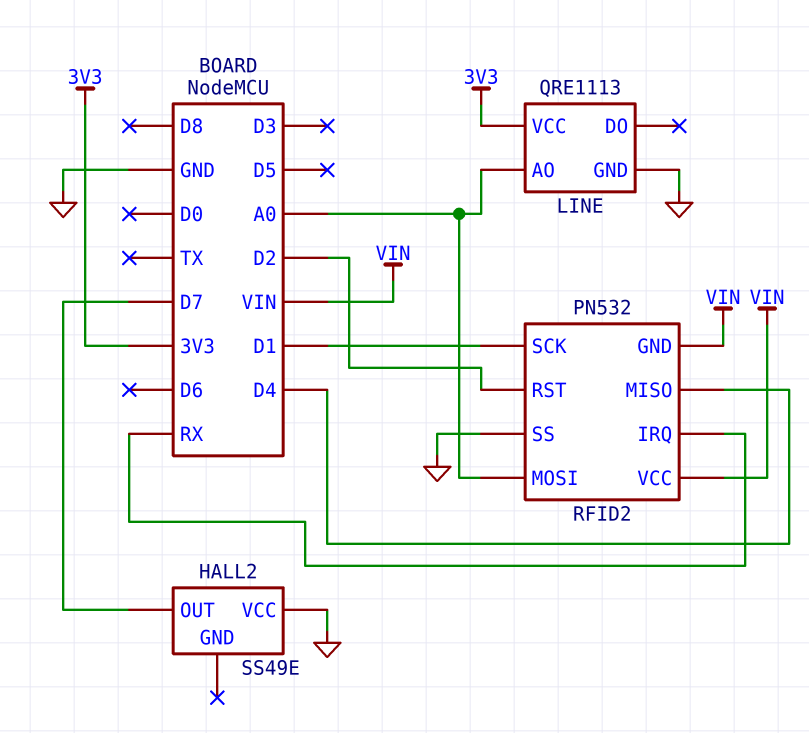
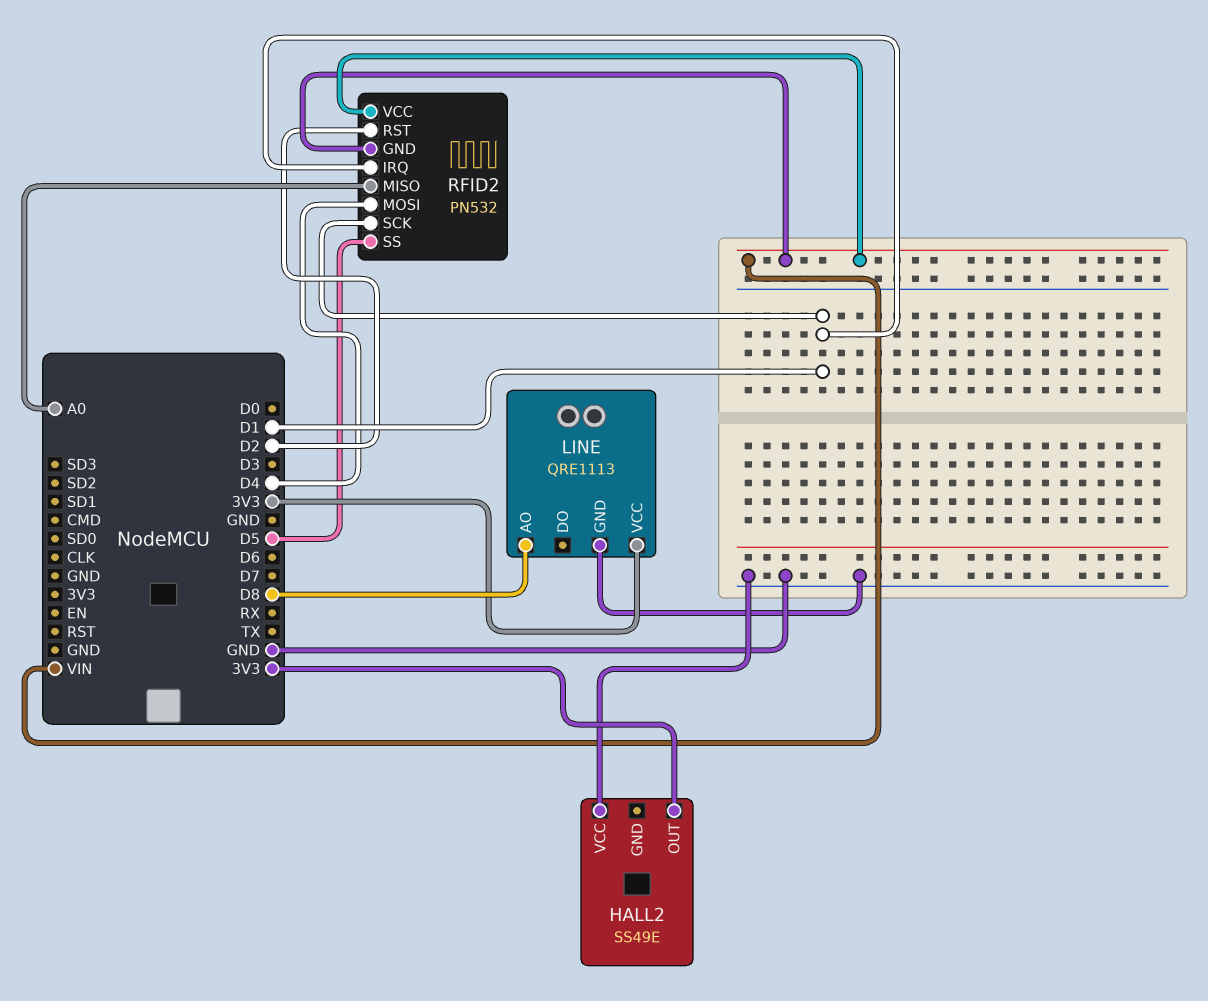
HALL2 pin OUT: D7 -> 3V3
LINE pin AO: A0 -> D8
RFID2 pin IRQ: RX -> D1
RFID2 pin MISO: D4 -> A0
RFID2 pin MOSI: A0 -> D4
RFID2 pin SS: GND -> D5

